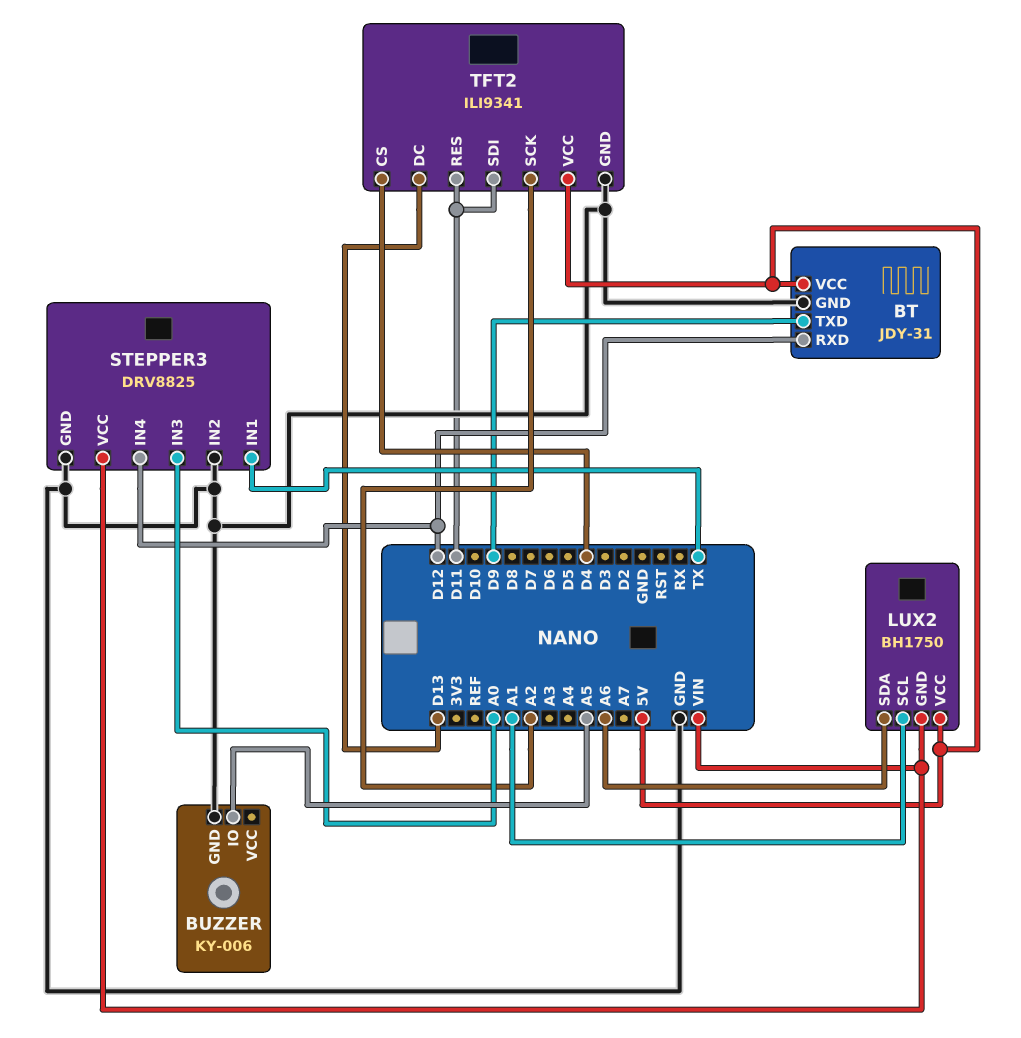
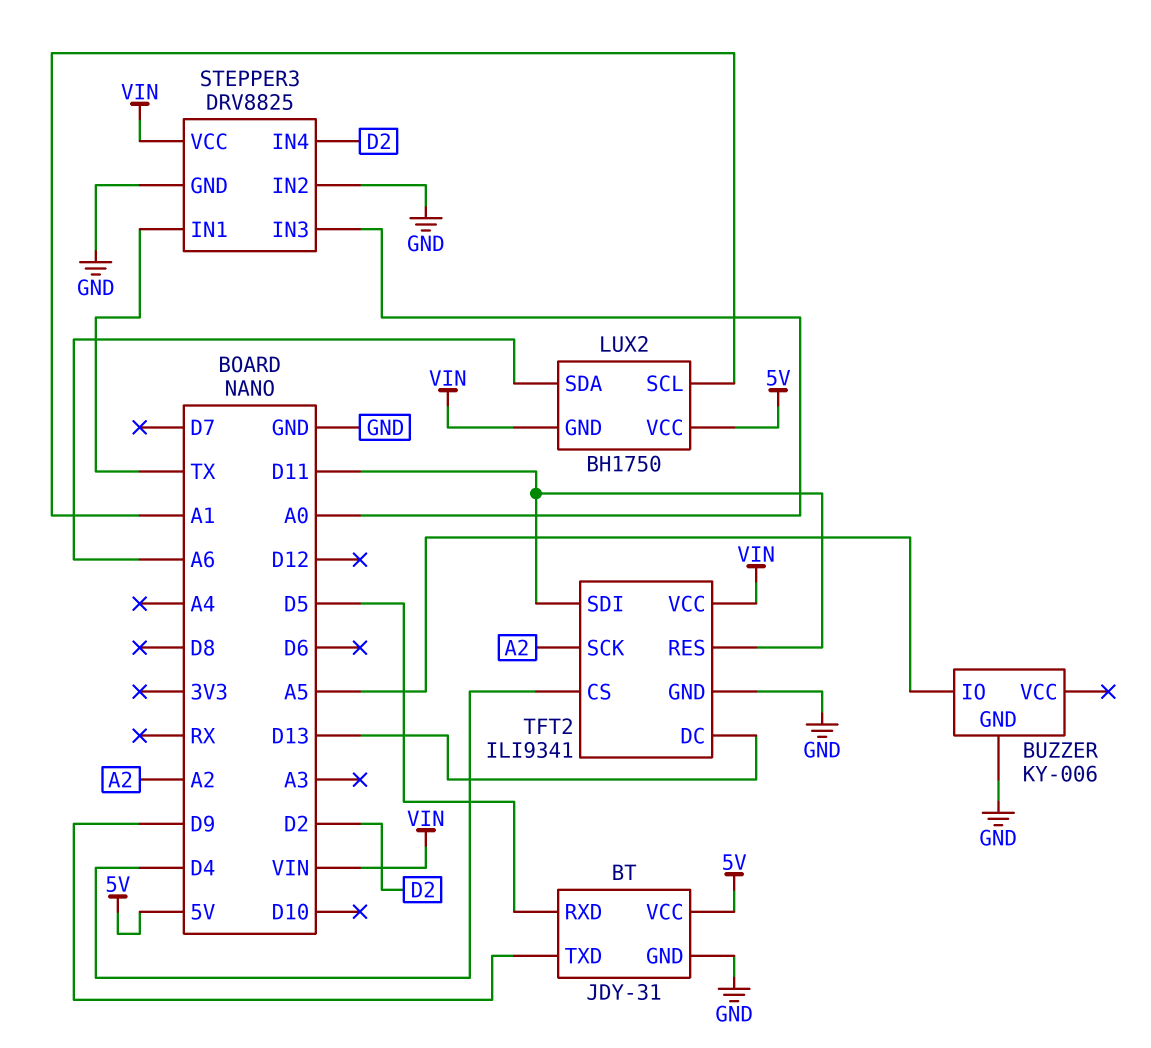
BT pin RXD: D12 -> D5
STEPPER3 pin IN4: D12 -> D2
TFT2 pin VCC: 5V -> VIN

